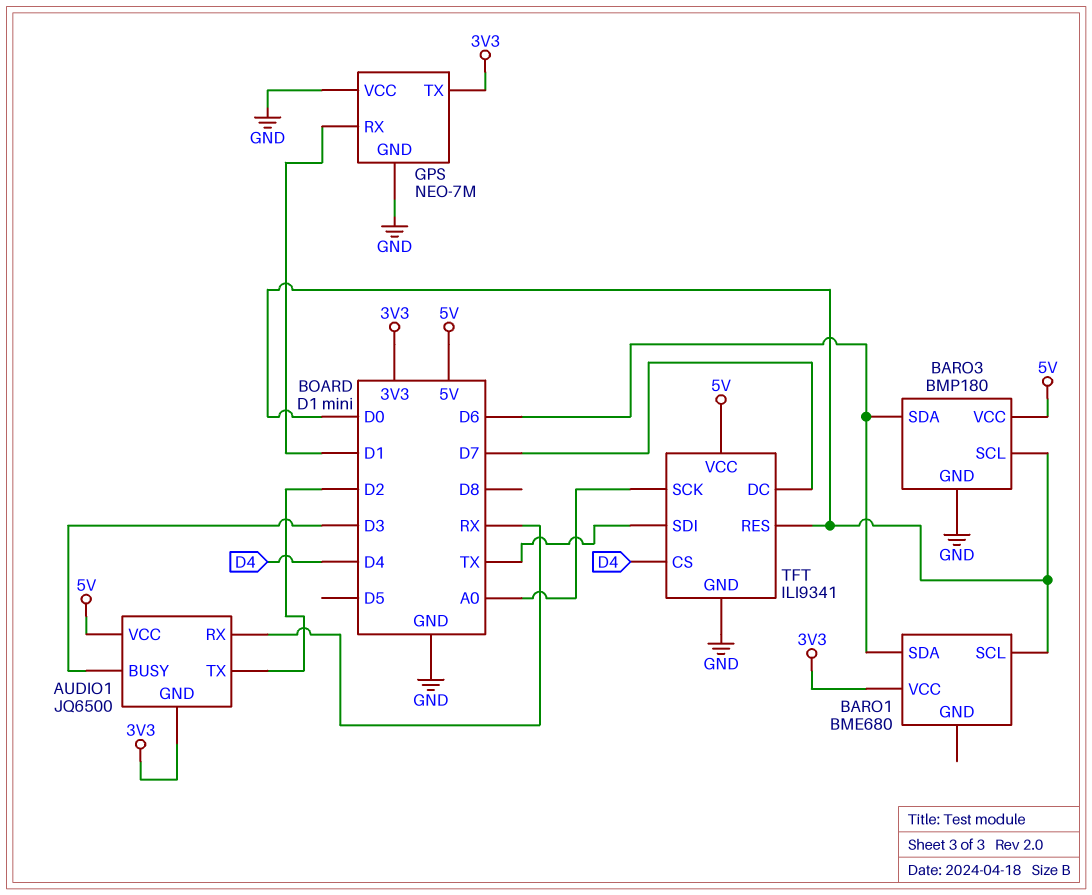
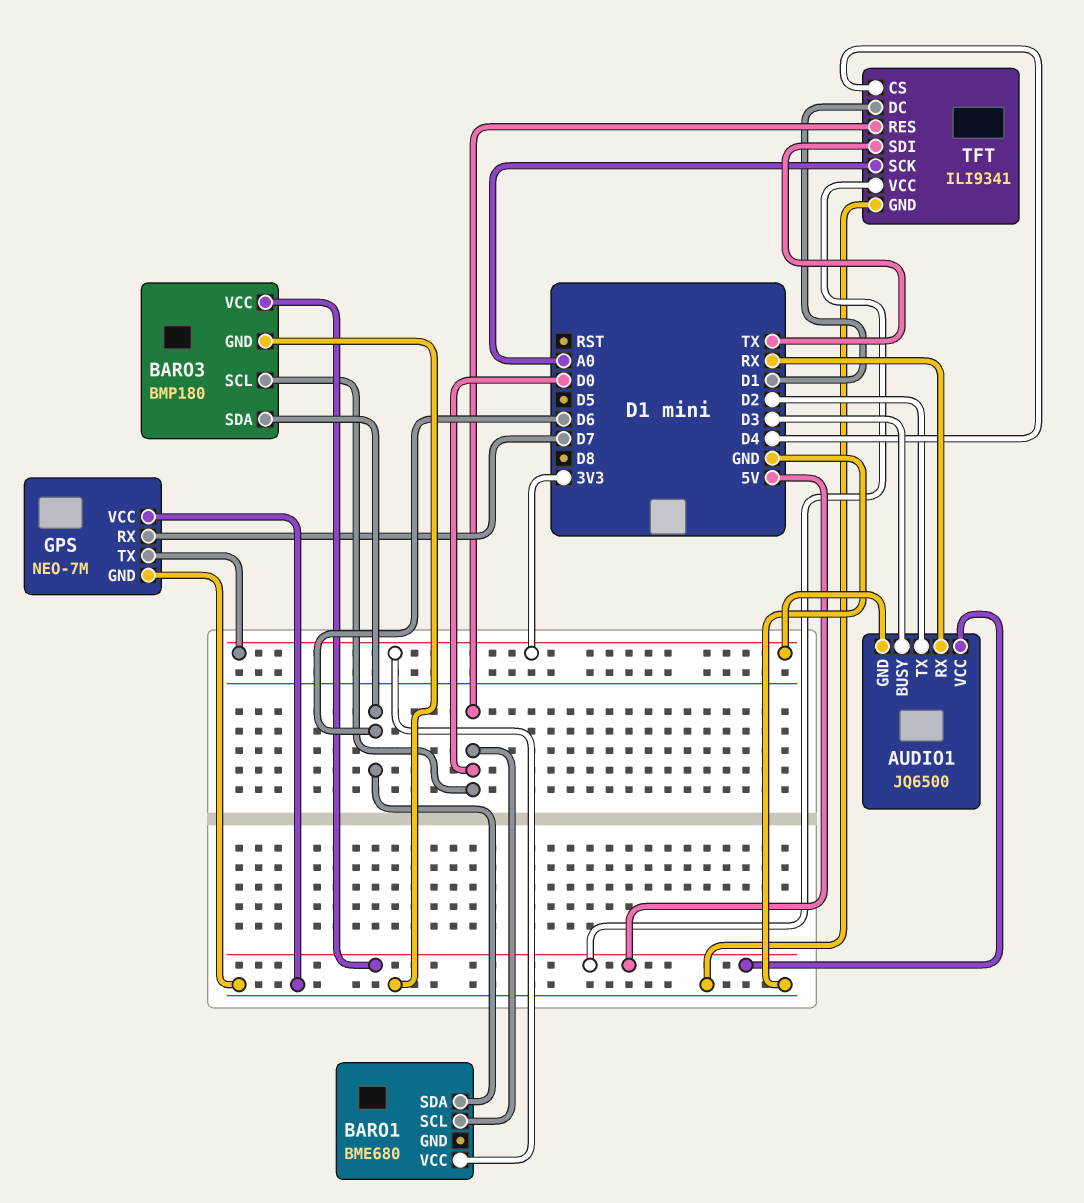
GPS pin RX: D1 -> D7
TFT pin DC: D7 -> D1

